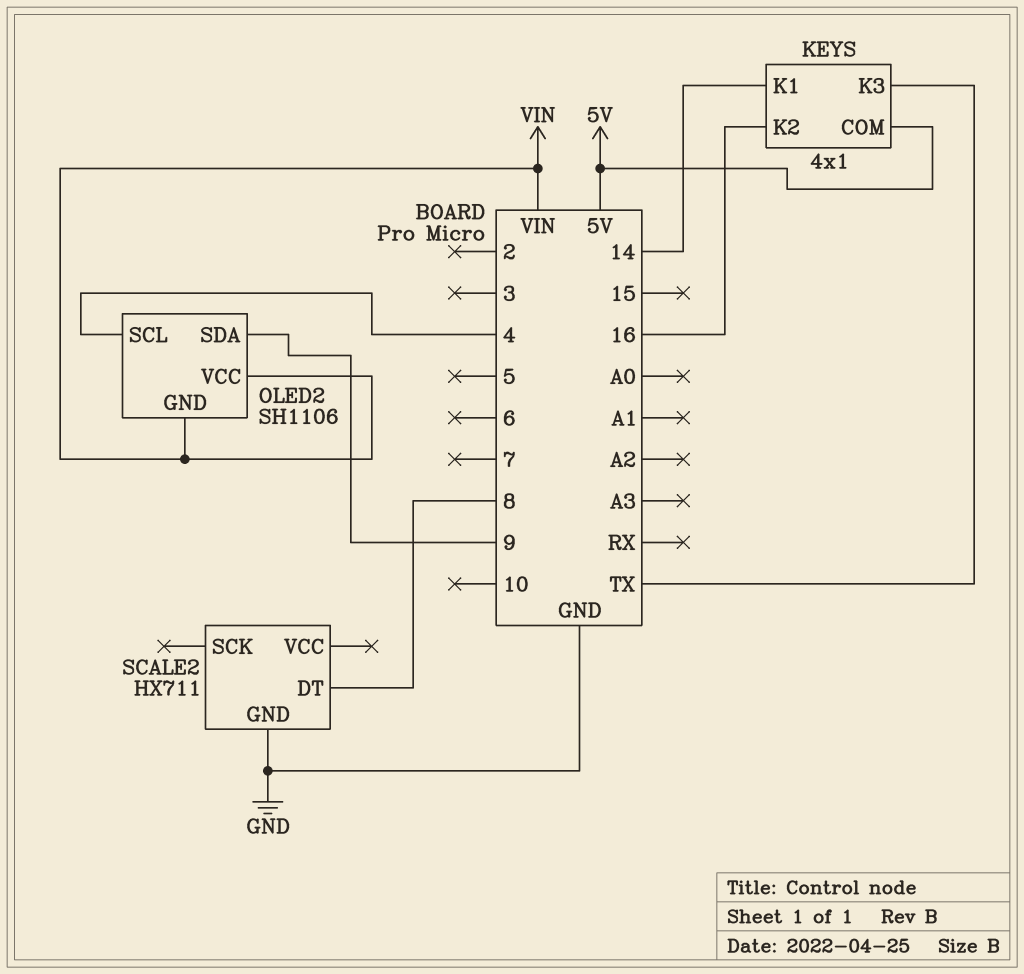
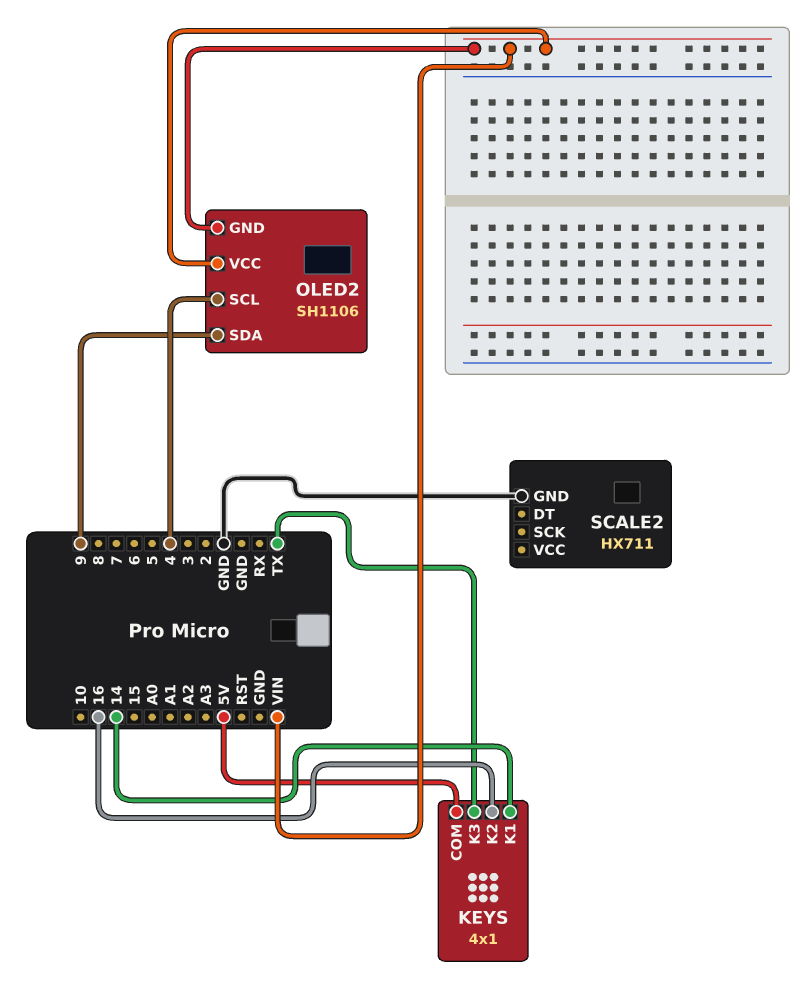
SCALE2 pin DT: 8 -> none

